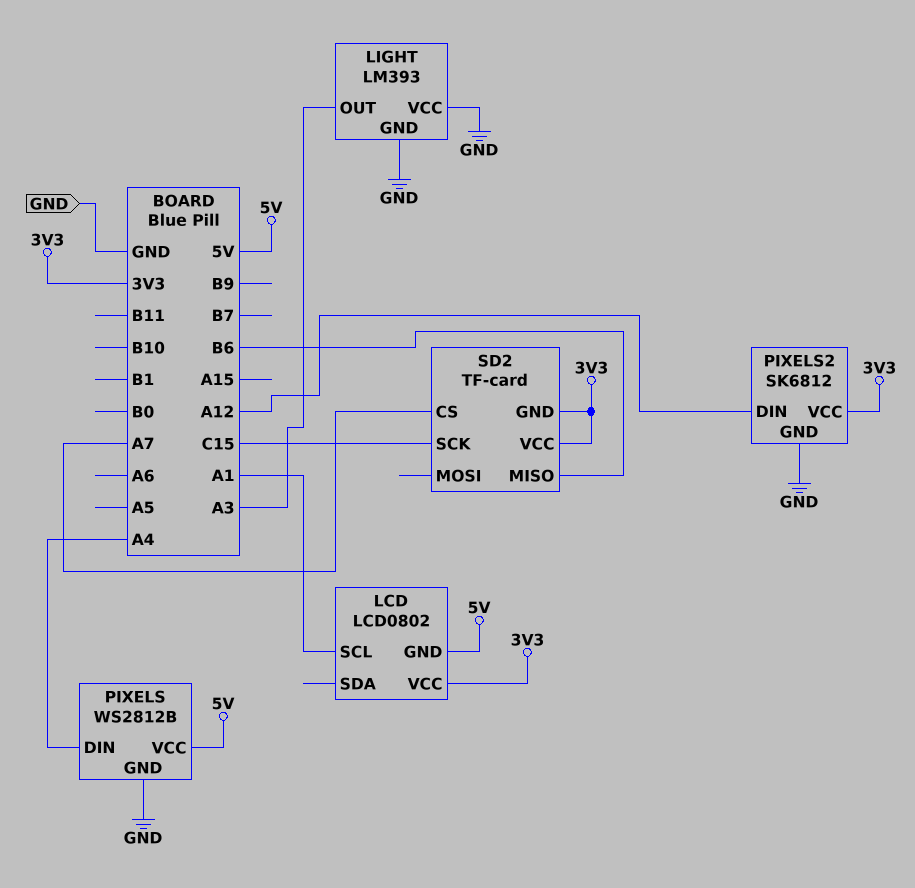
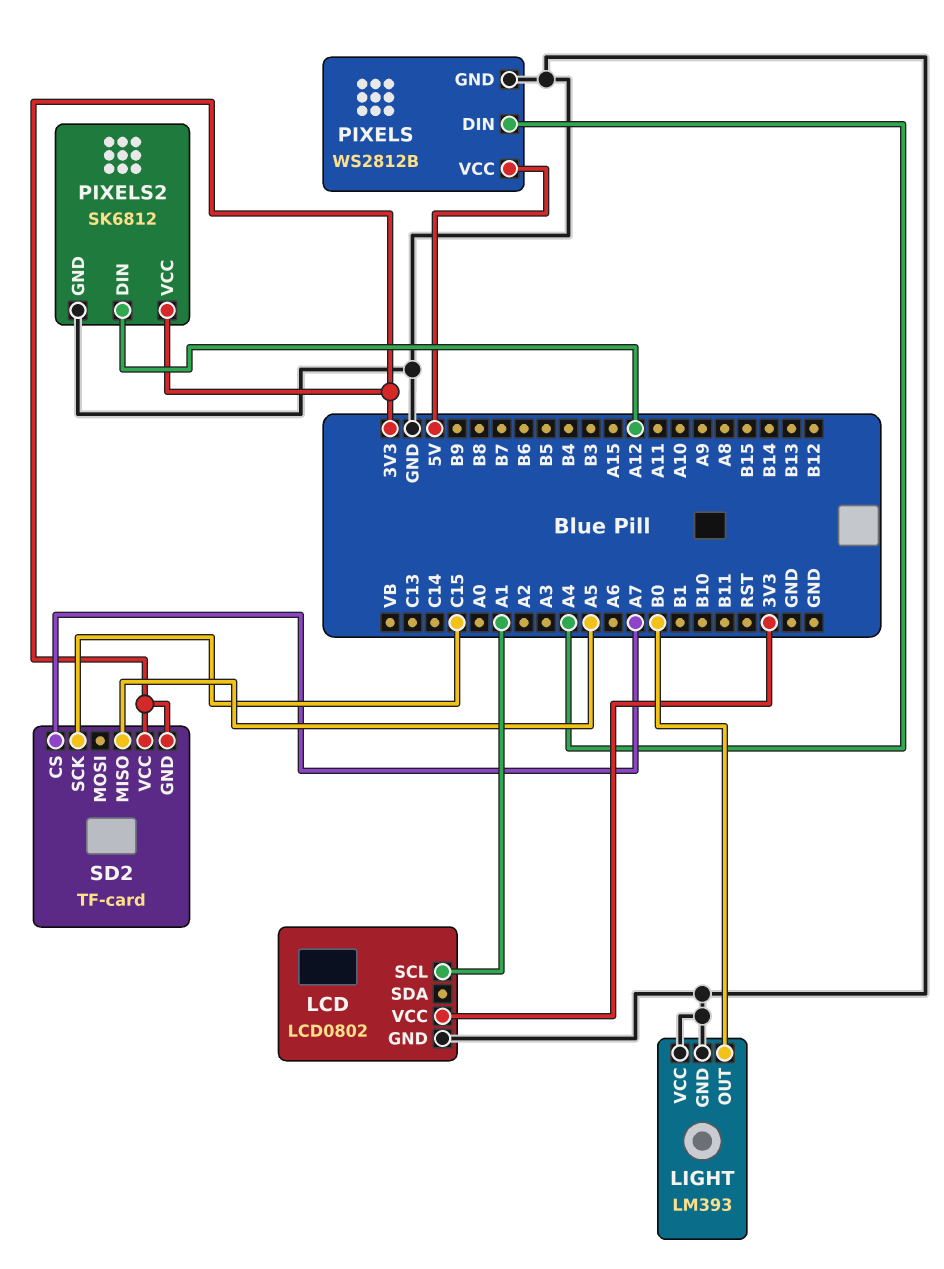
LCD pin GND: 5V -> GND
LIGHT pin OUT: A3 -> B0
SD2 pin MISO: B6 -> A5

